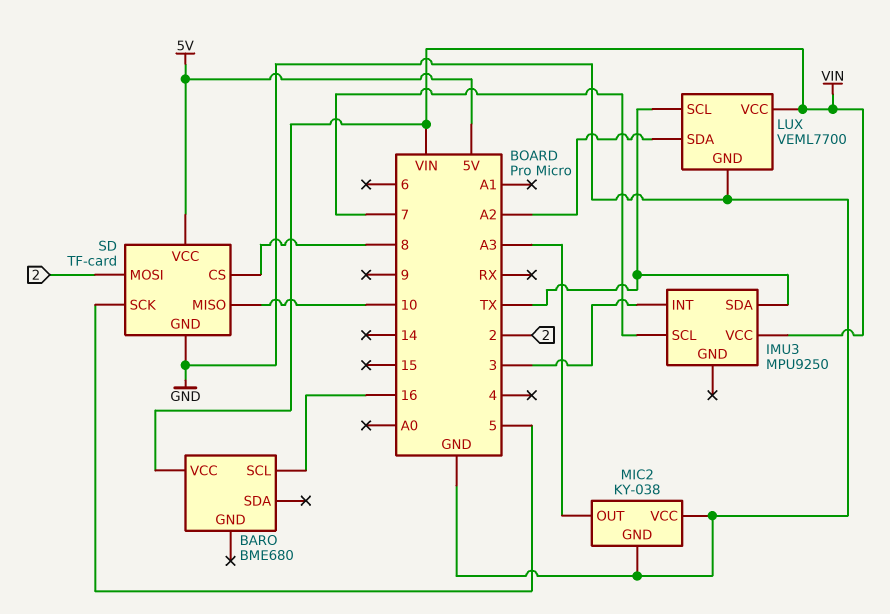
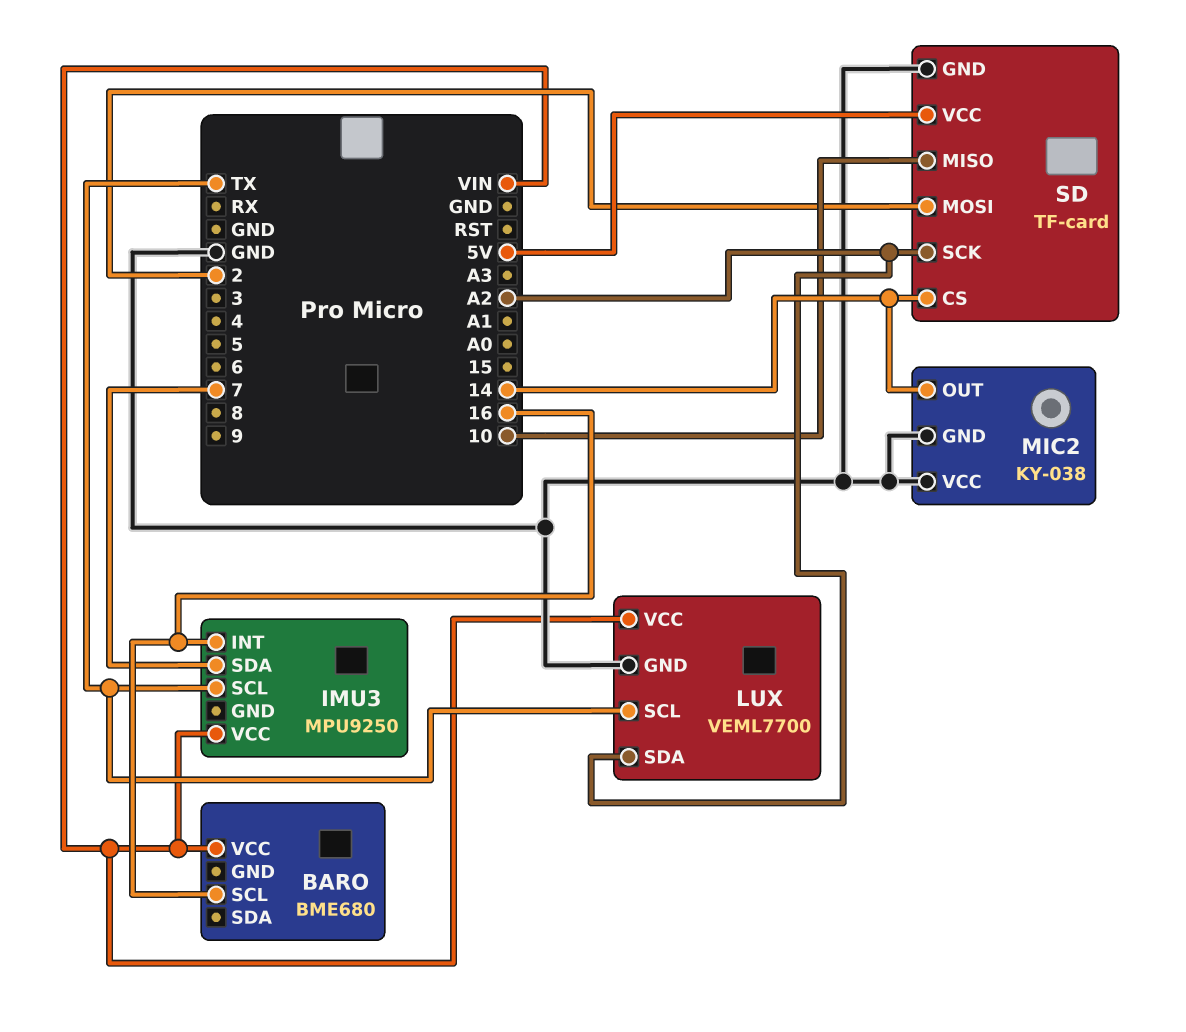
IMU3 pin INT: 3 -> 16
IMU3 pin SCL: 7 -> TX
IMU3 pin SDA: TX -> 7
MIC2 pin OUT: A3 -> 14
SD pin CS: 8 -> 14
SD pin SCK: 5 -> A2

